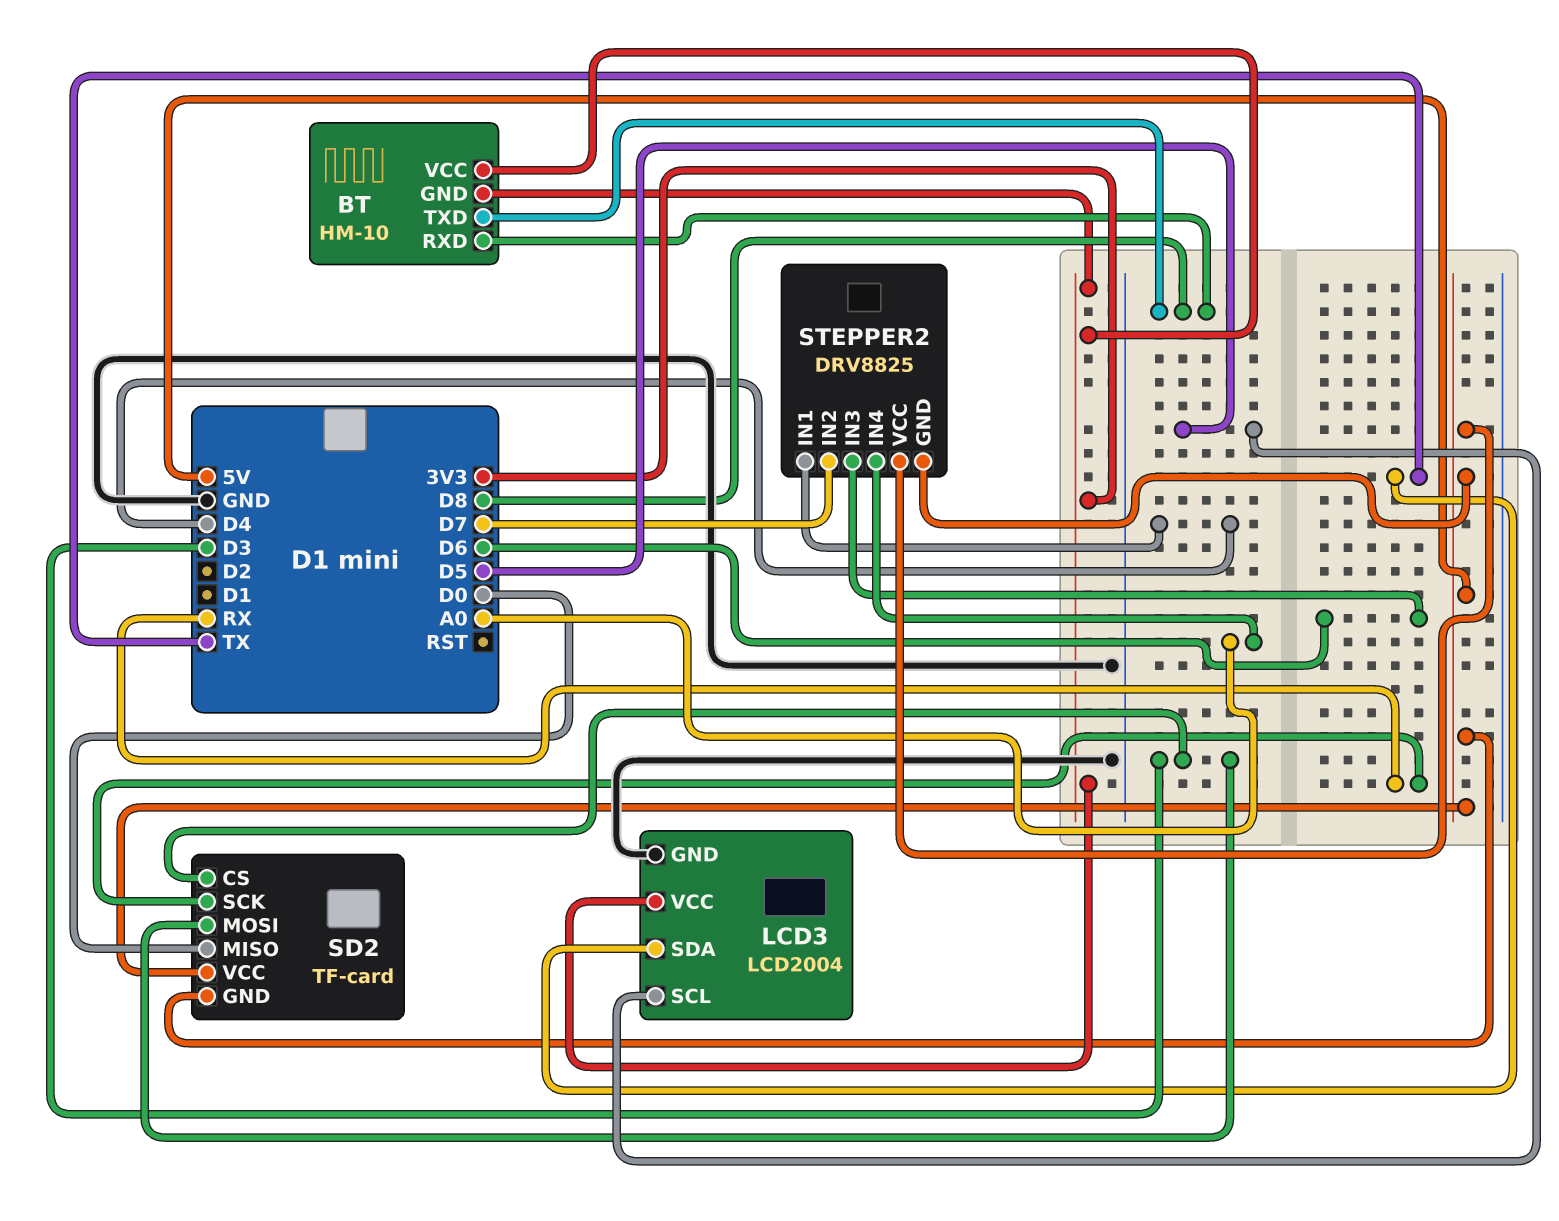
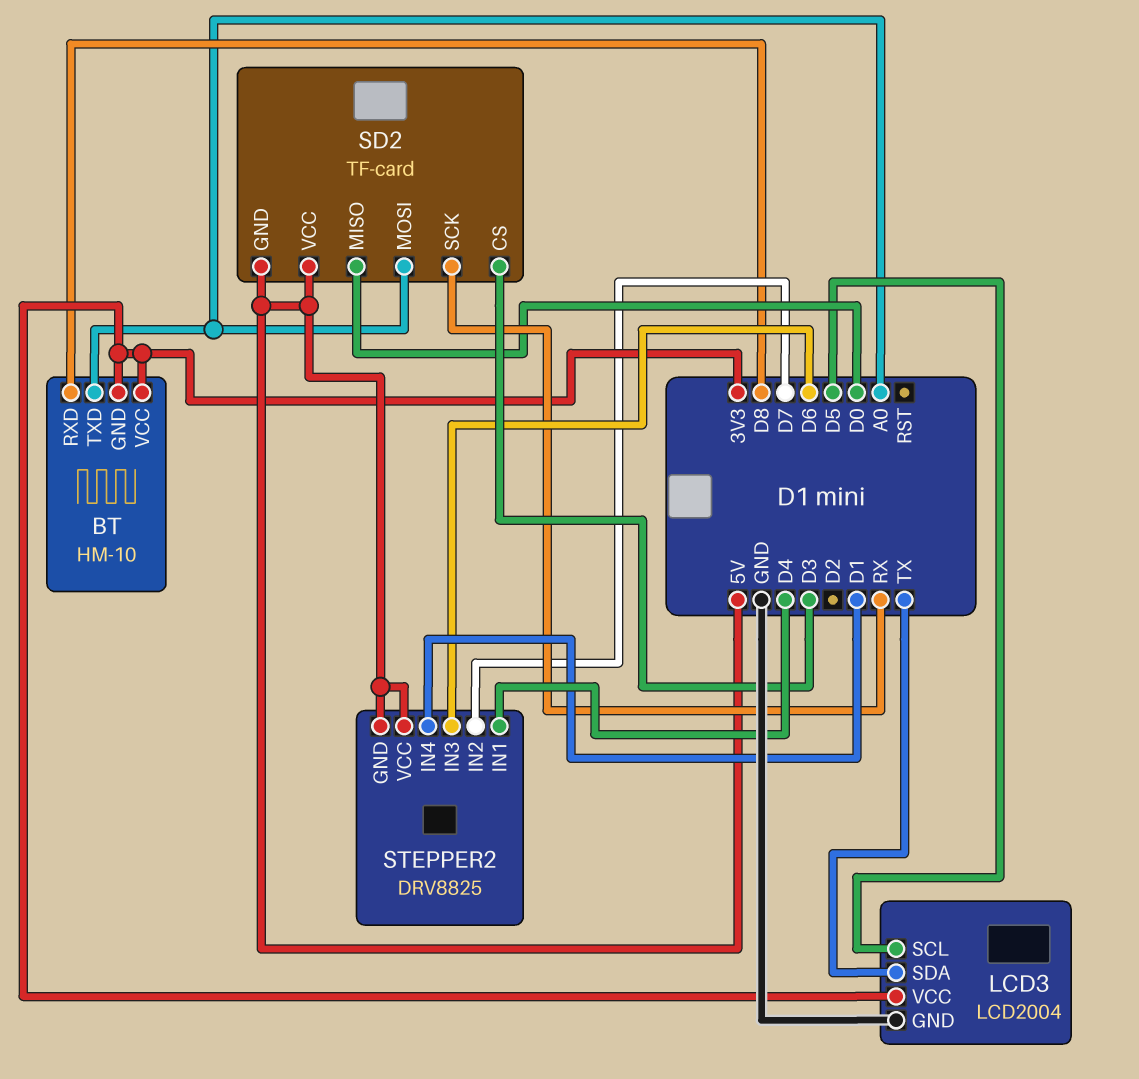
BT pin TXD: D8 -> A0
SD2 pin MOSI: D3 -> A0
STEPPER2 pin IN4: A0 -> D1

